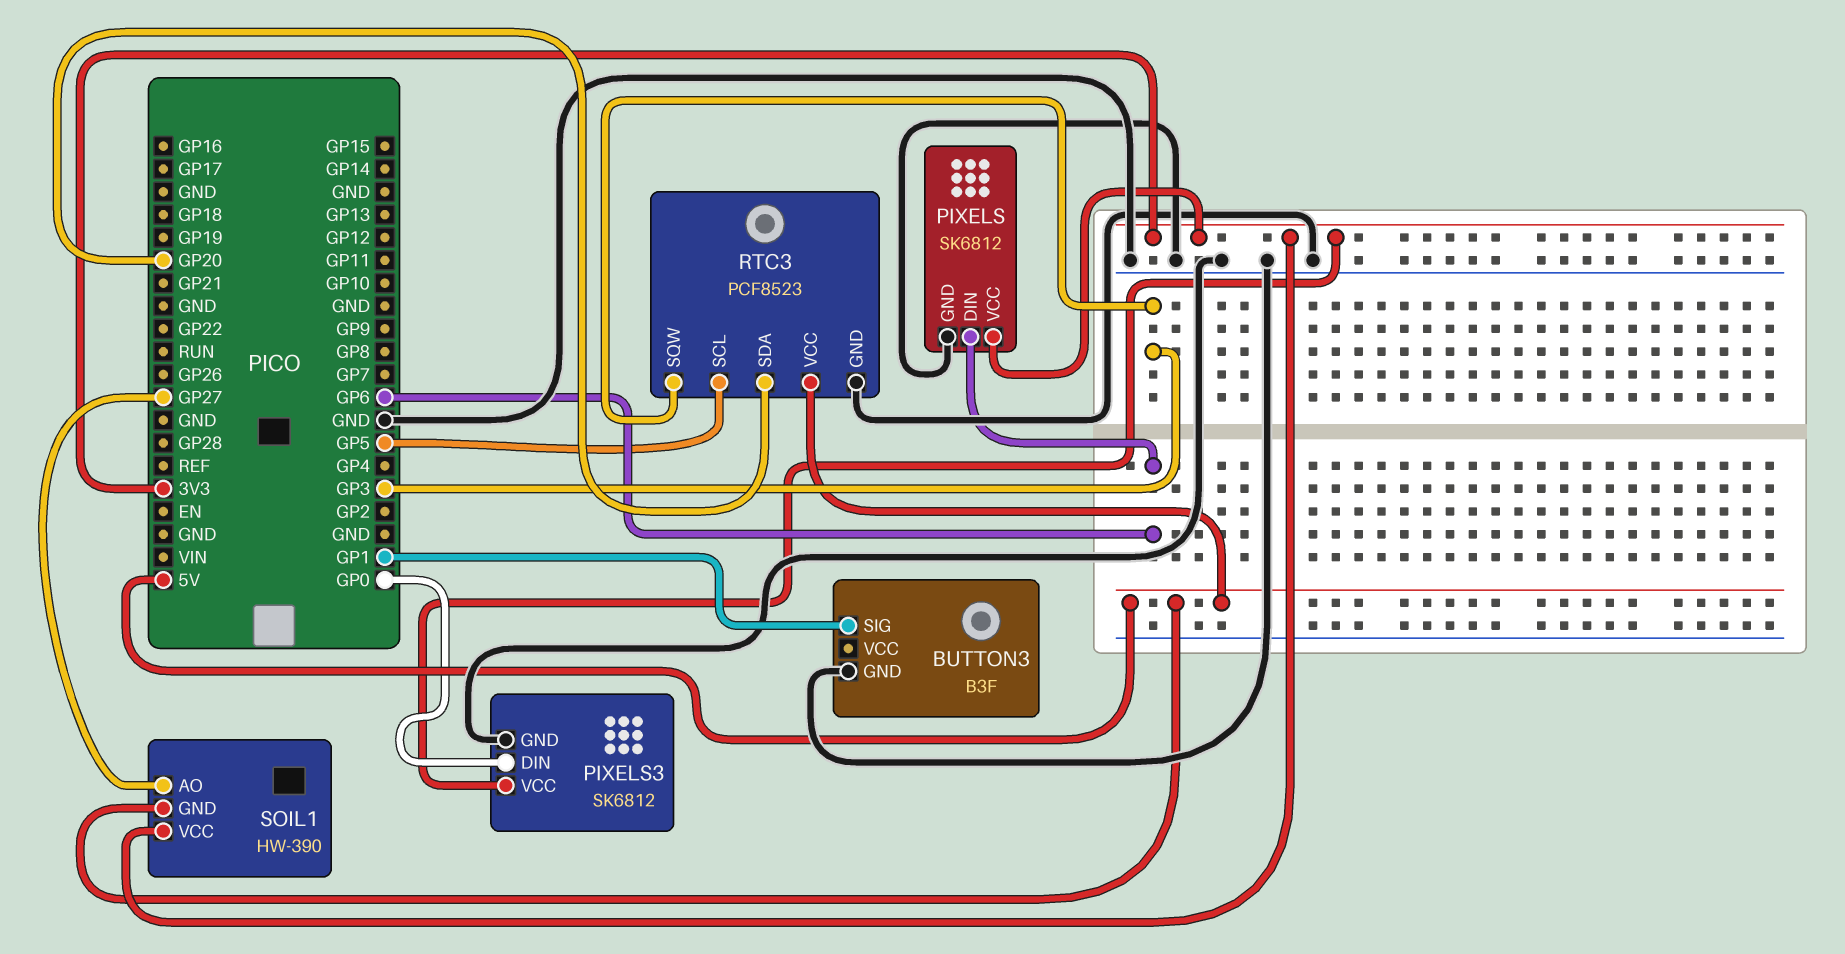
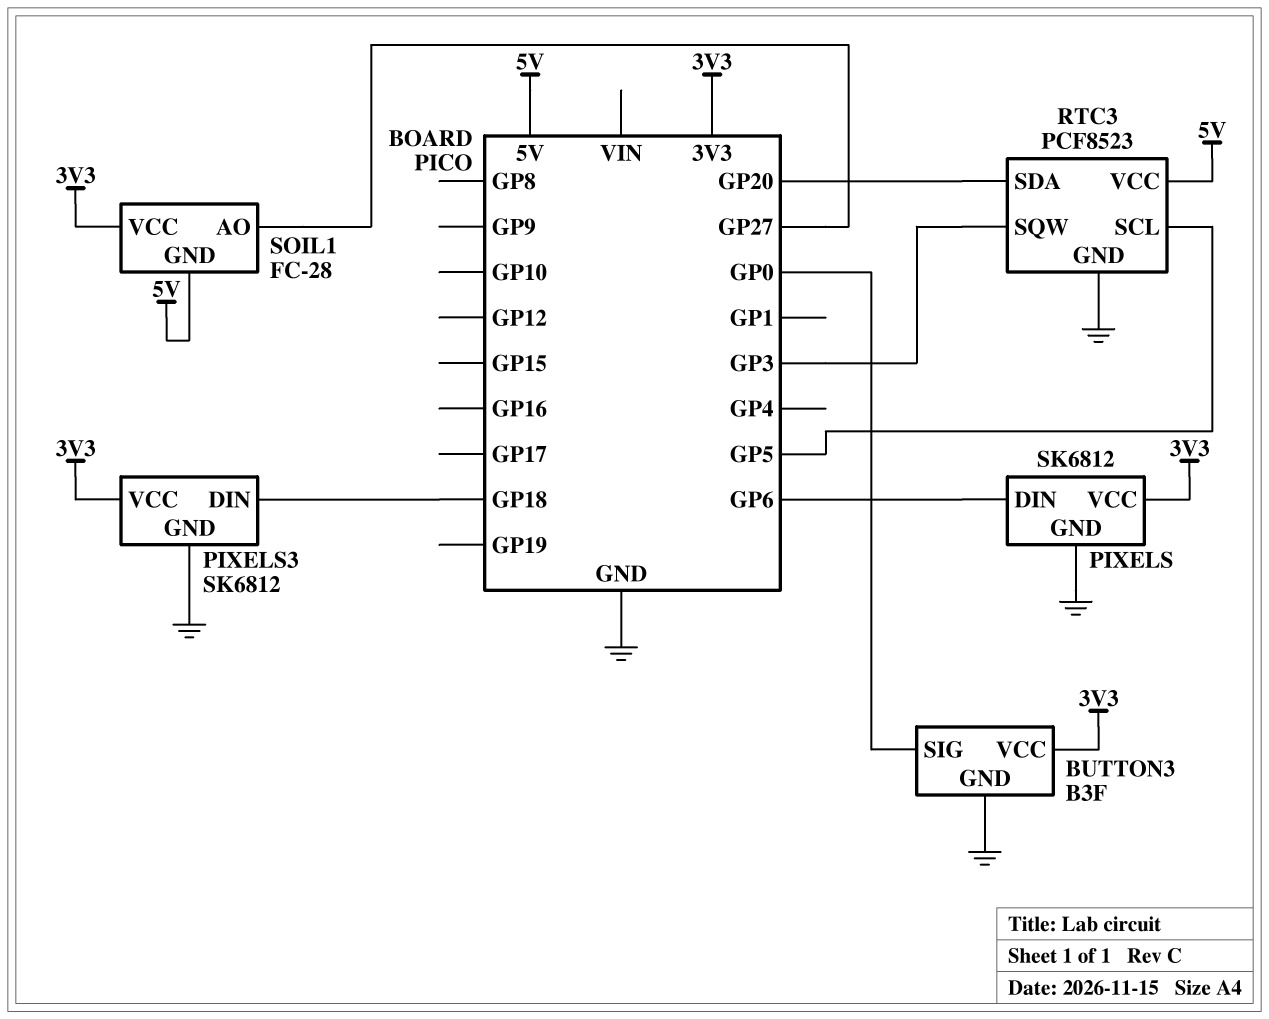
BUTTON3 pin SIG: GP1 -> GP0
BUTTON3 pin VCC: none -> 3V3
PIXELS3 pin DIN: GP0 -> GP18
SOIL1: HW-390 -> FC-28

